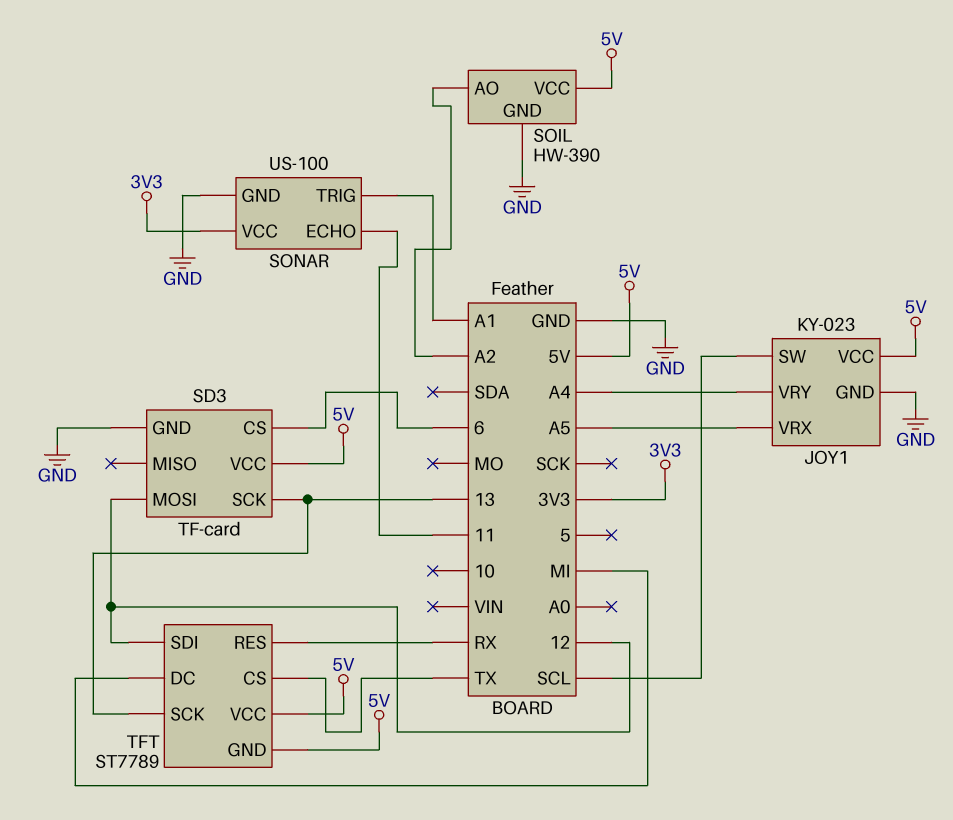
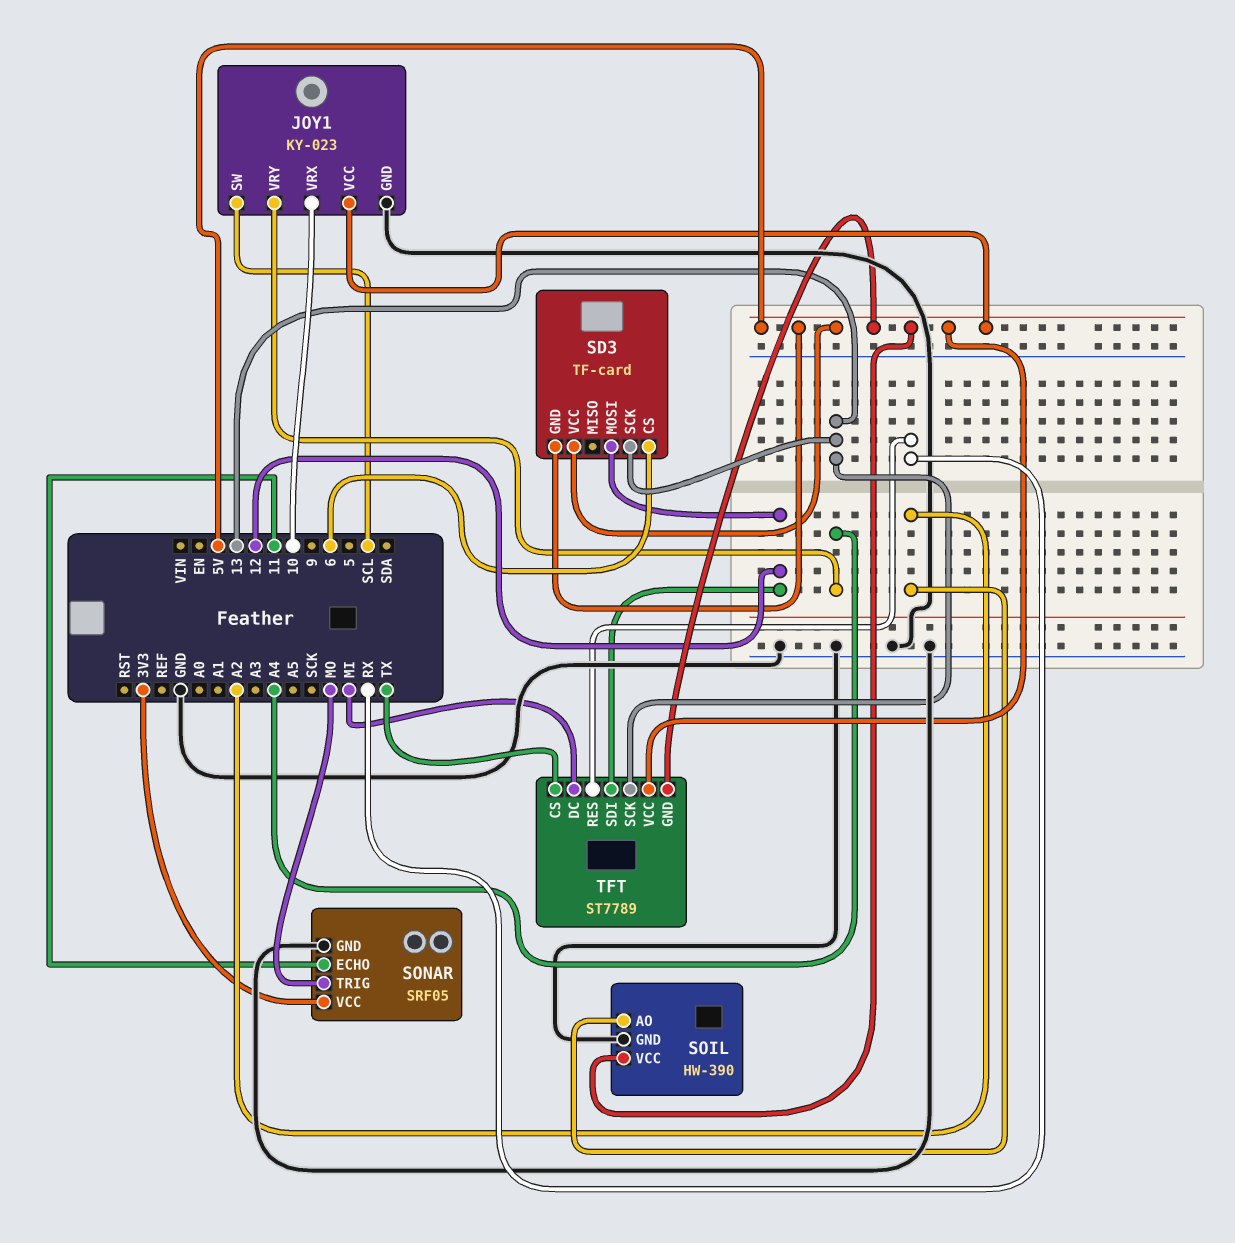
JOY1 pin VRX: A5 -> 10
SD3 pin GND: GND -> 5V
SONAR: US-100 -> SRF05
SONAR pin TRIG: A1 -> MO

